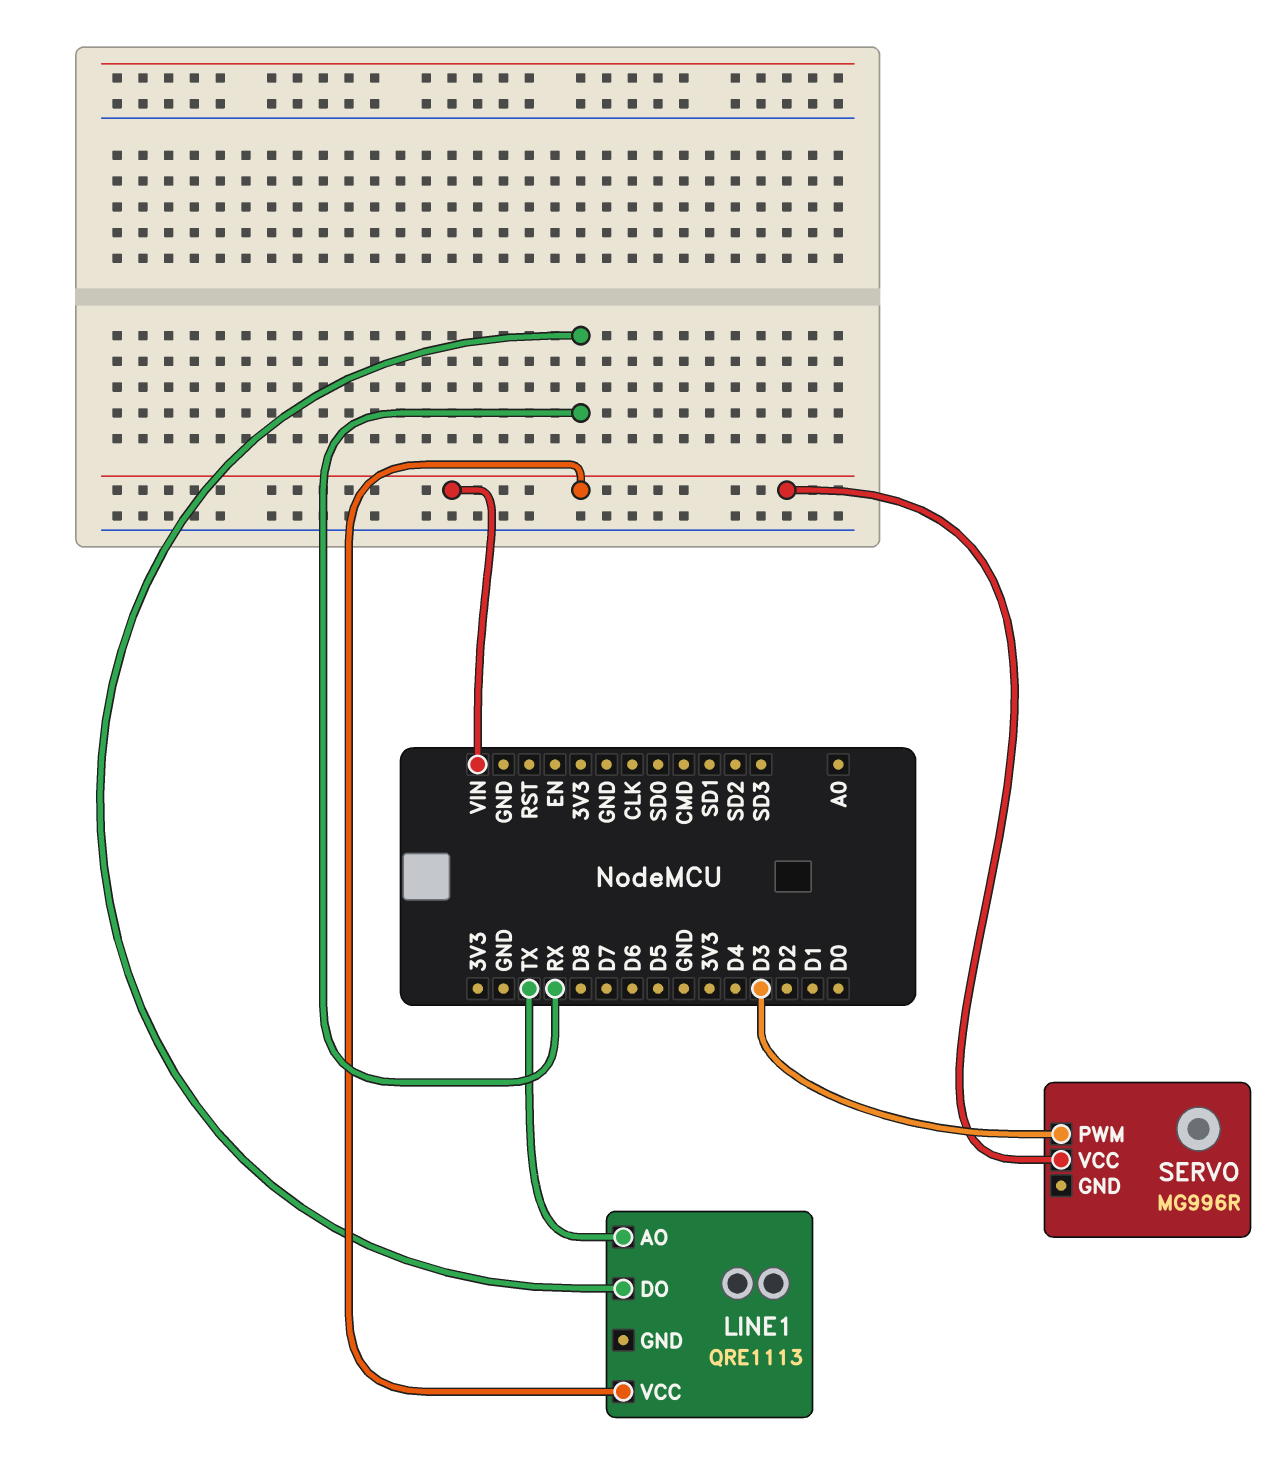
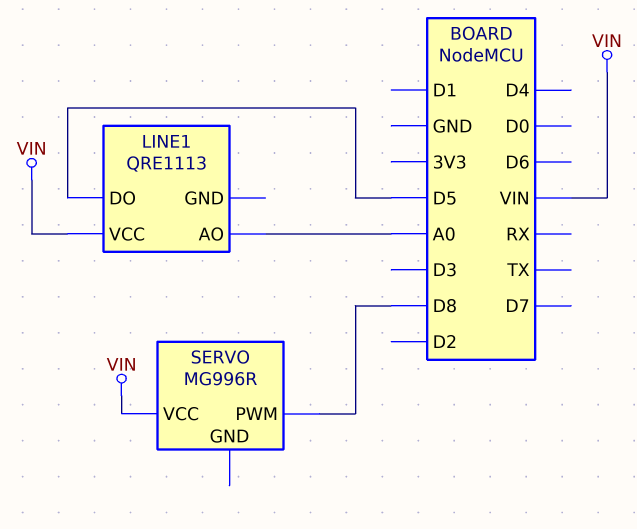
LINE1 pin AO: TX -> A0
LINE1 pin DO: RX -> D5
SERVO pin PWM: D3 -> D8

